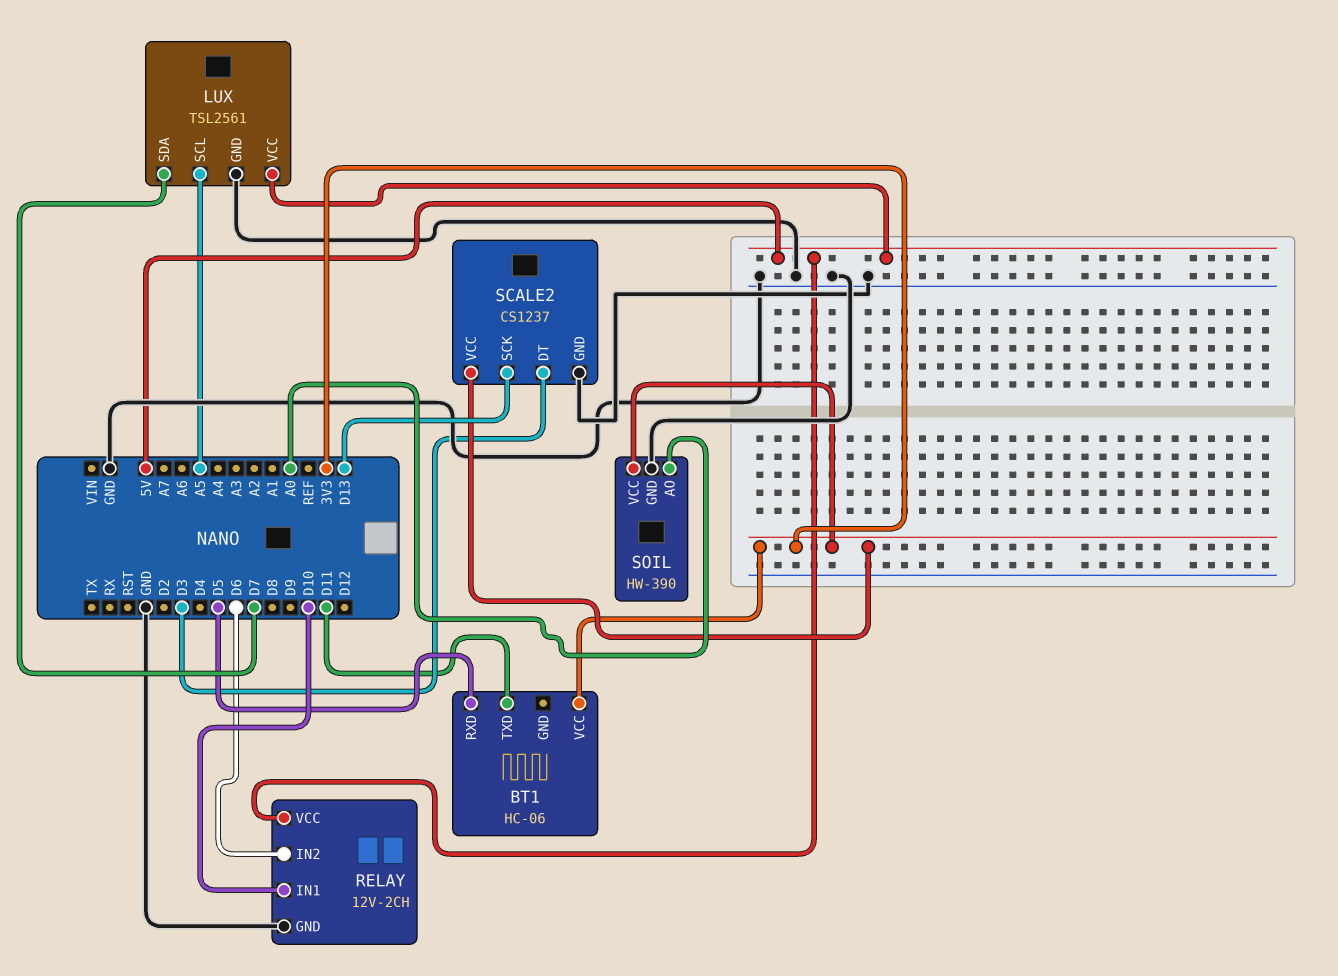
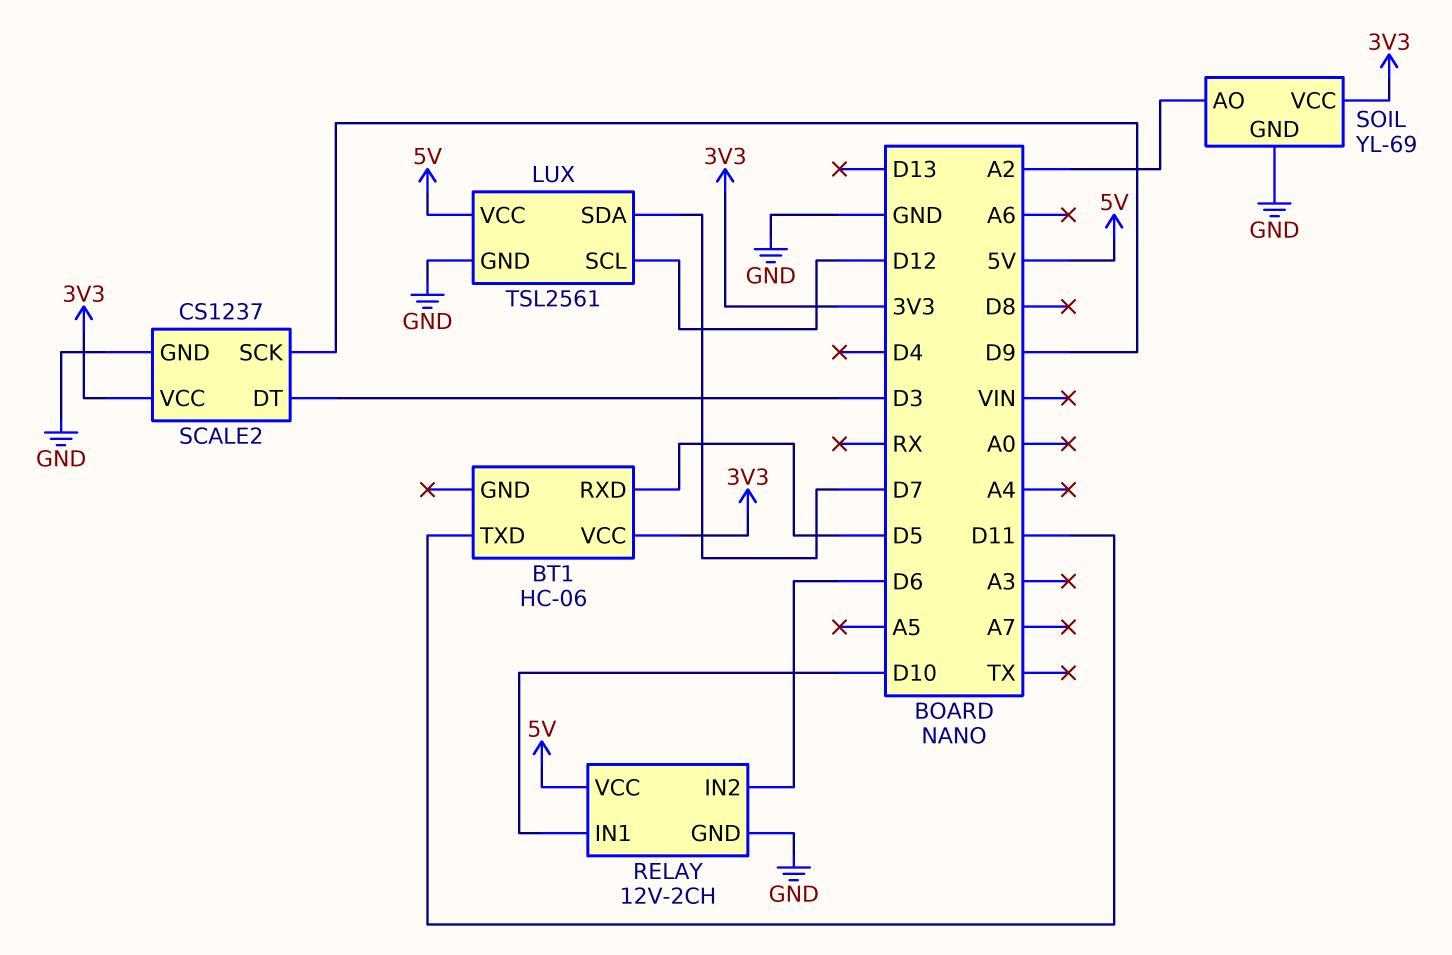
LUX pin SCL: A5 -> D12
SCALE2 pin SCK: D13 -> D9
SOIL: HW-390 -> YL-69
SOIL pin AO: A0 -> A2

